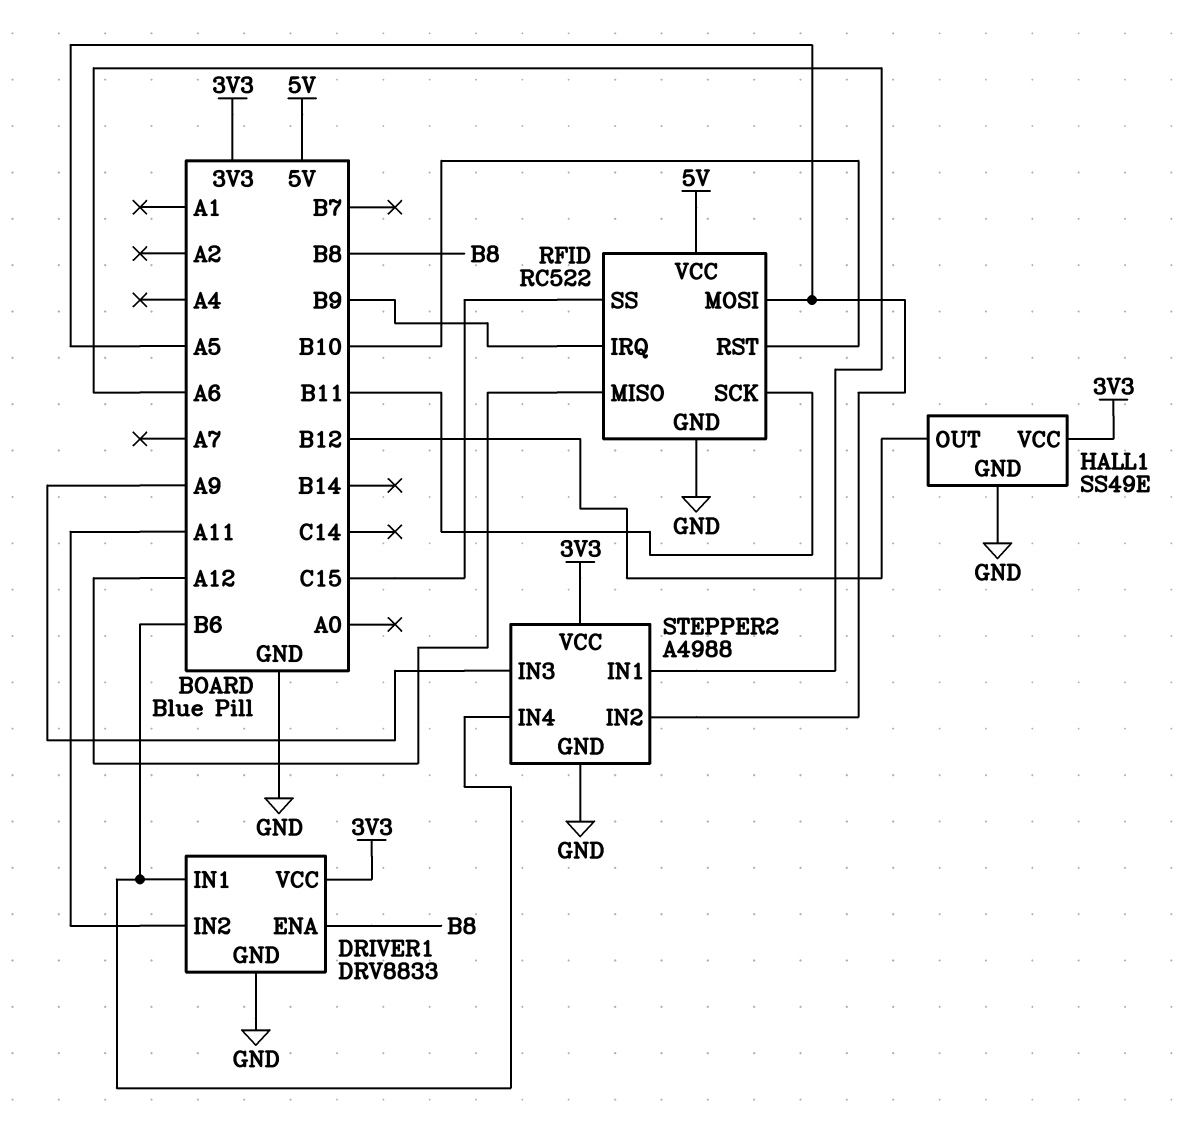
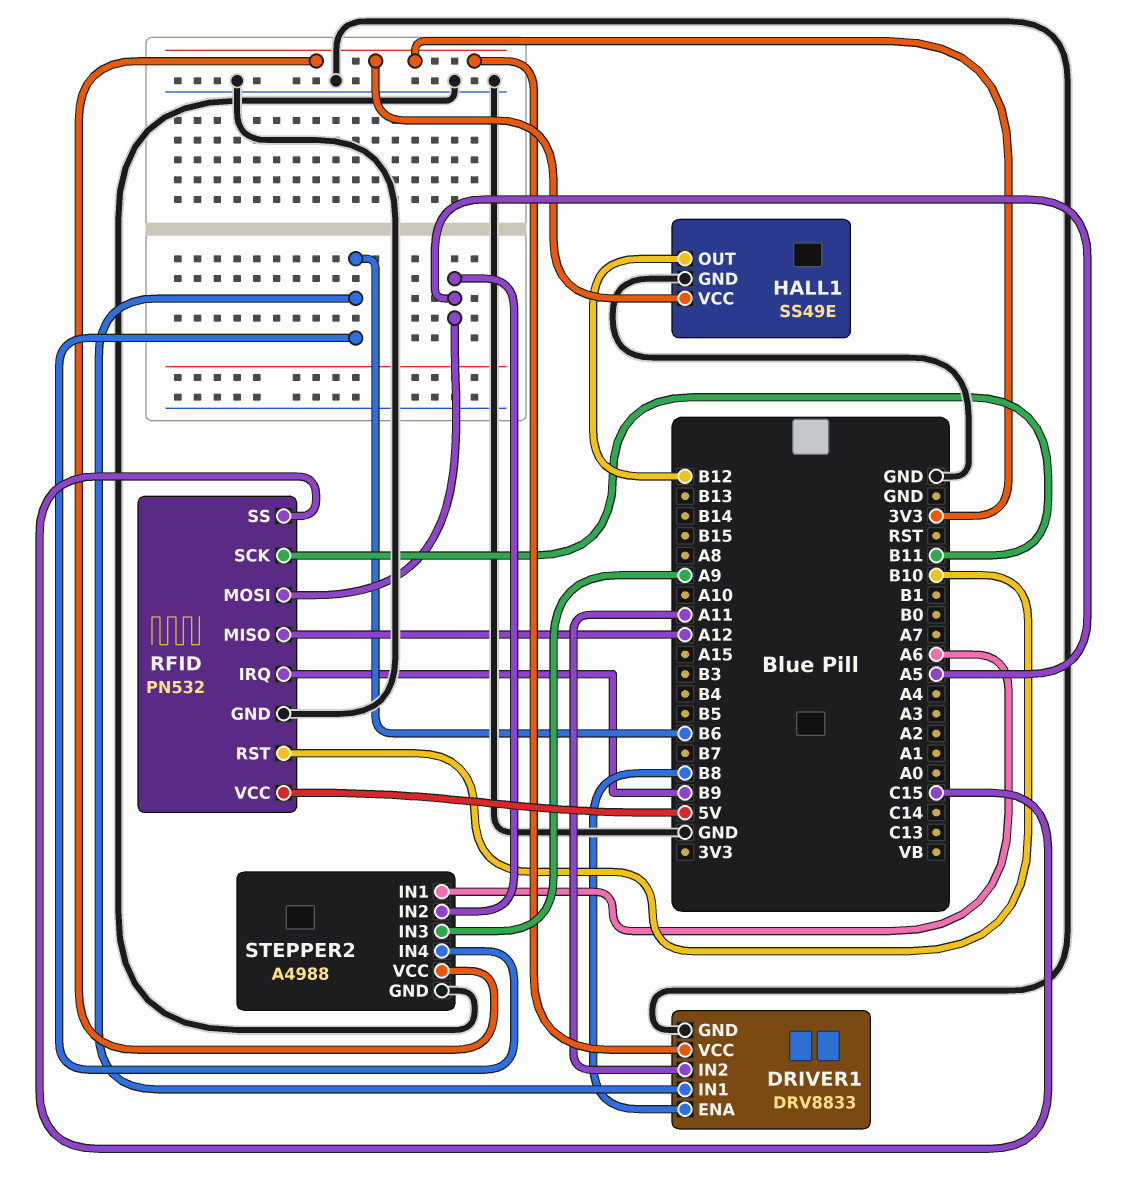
RFID: RC522 -> PN532

